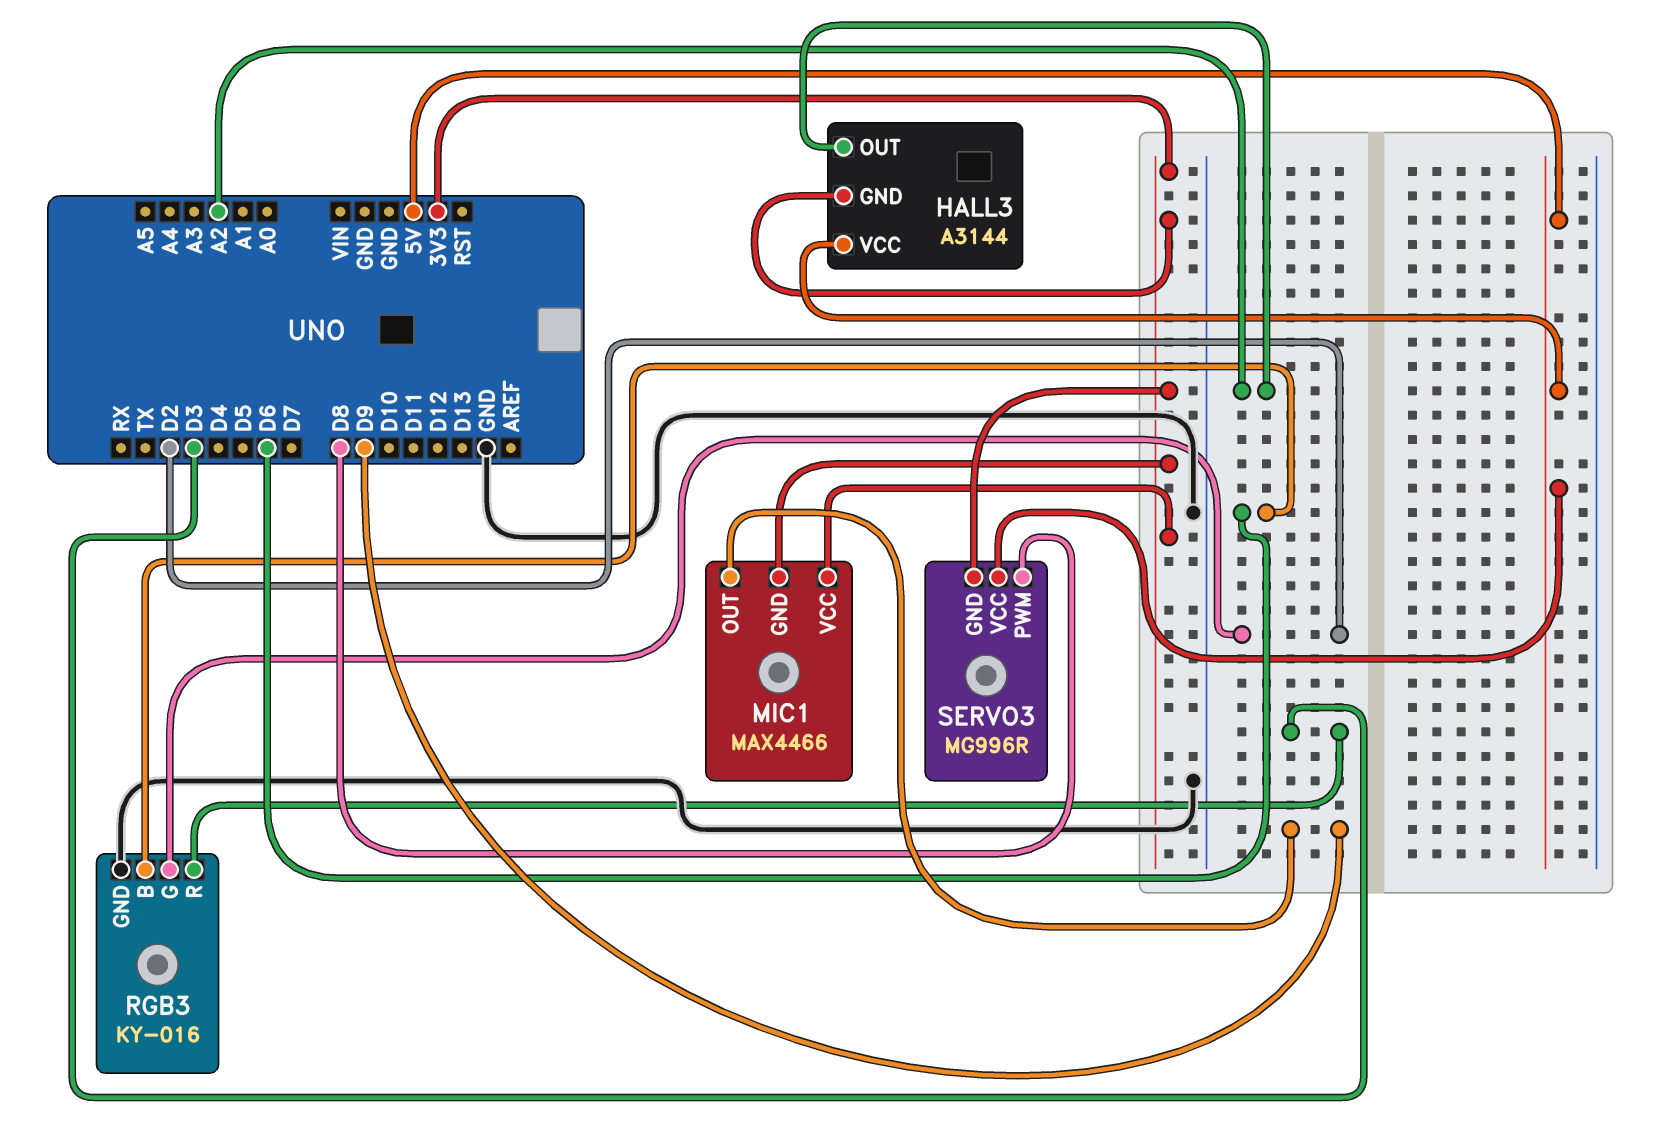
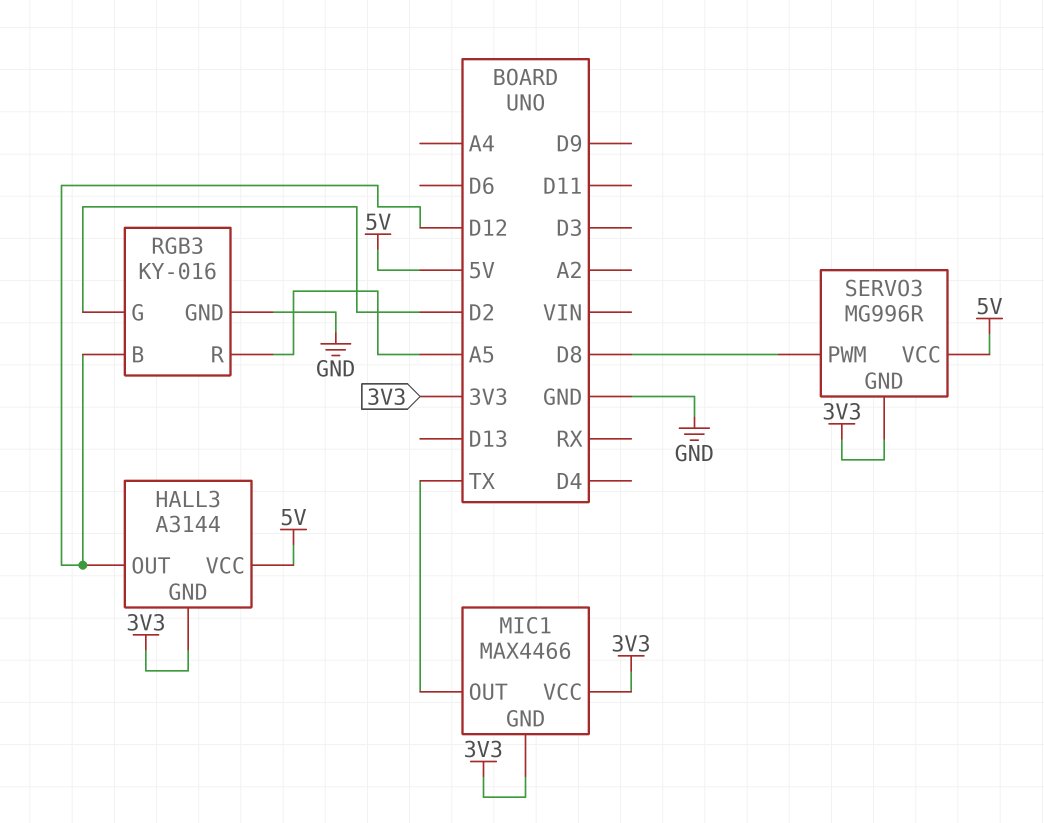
HALL3 pin OUT: A2 -> D12
MIC1 pin OUT: D9 -> TX
RGB3 pin B: D6 -> D12
RGB3 pin R: D3 -> A5

